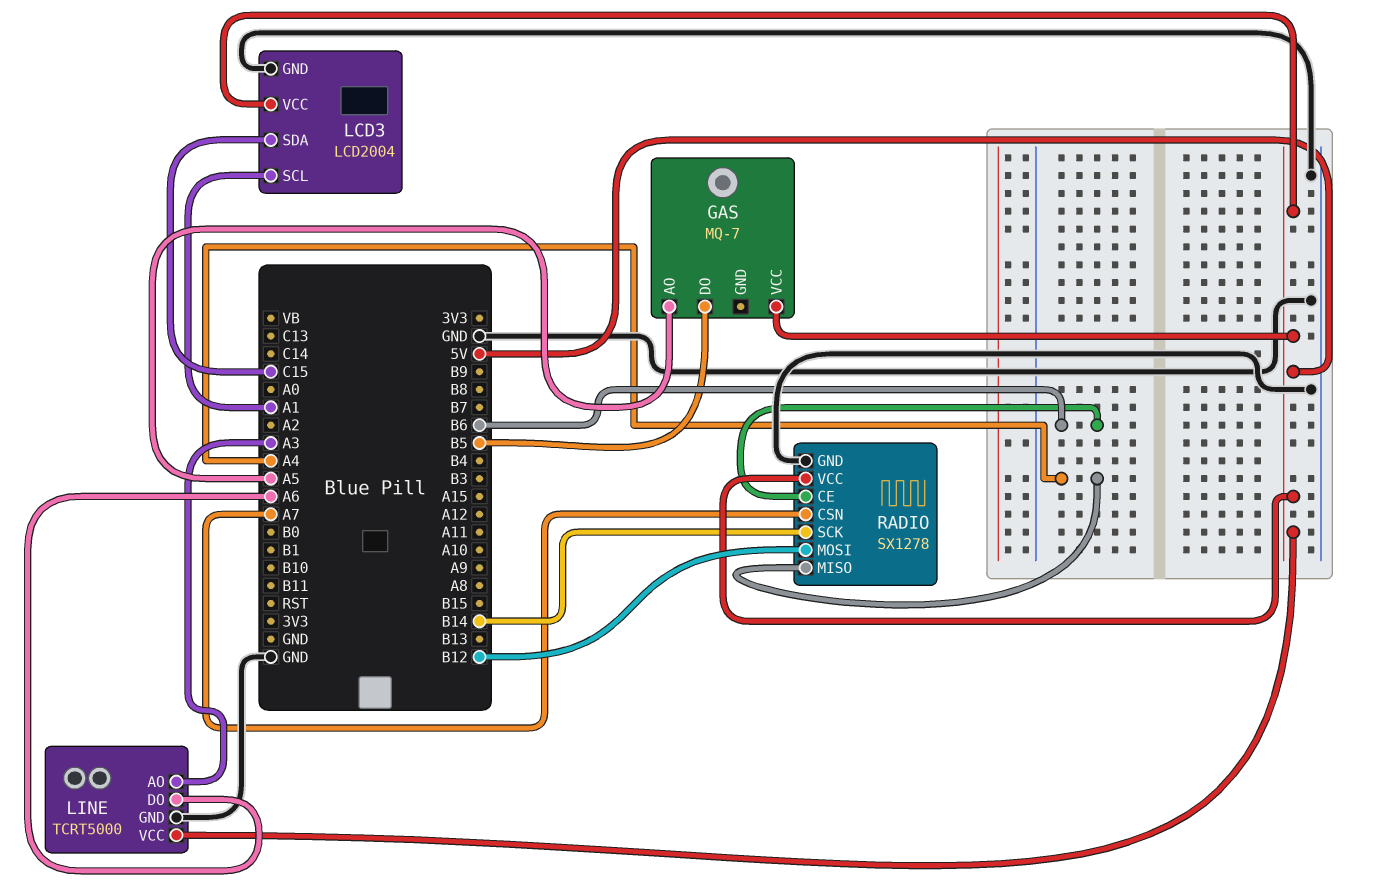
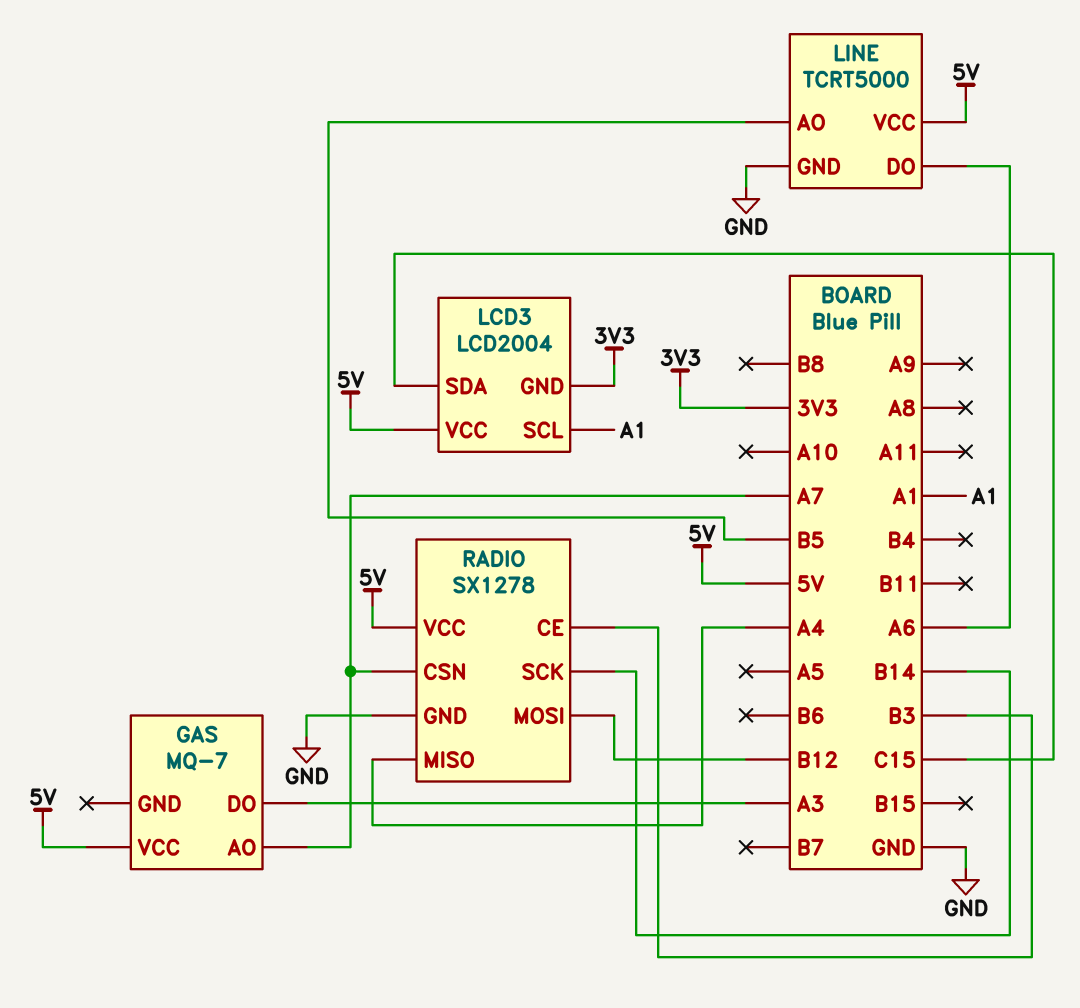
GAS pin AO: A5 -> A7
GAS pin DO: B5 -> A3
LCD3 pin GND: GND -> 3V3
LINE pin AO: A3 -> B5
RADIO pin CE: B6 -> B3

